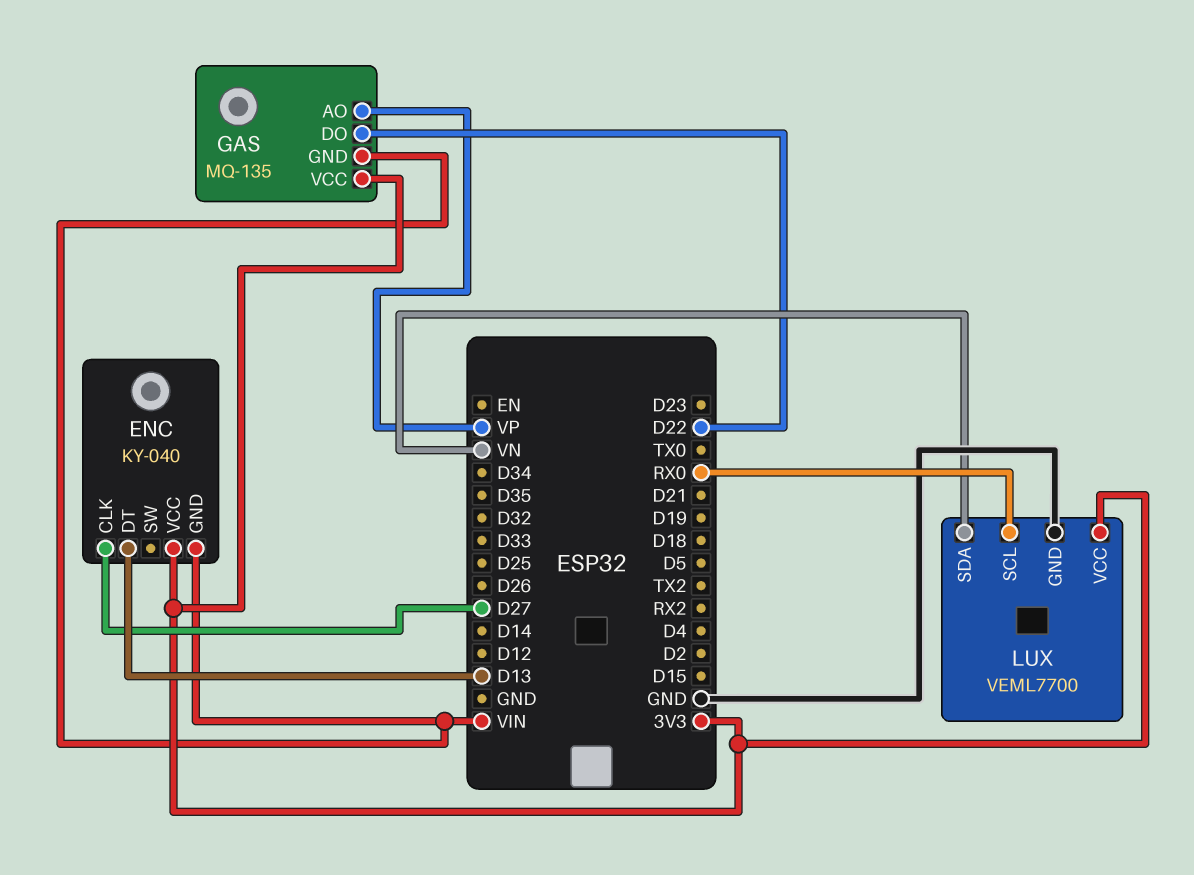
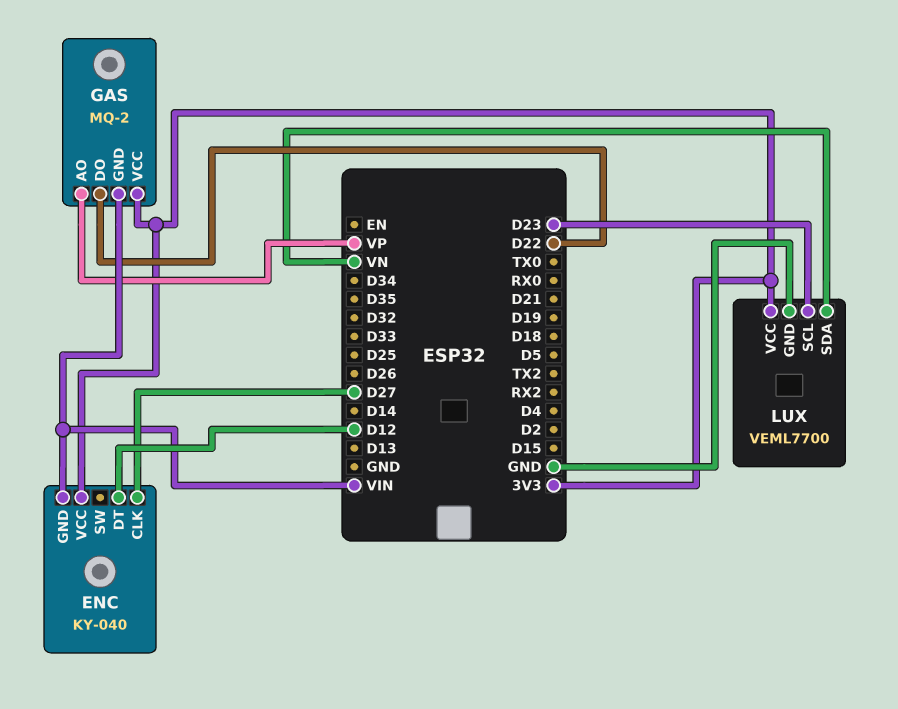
ENC pin DT: D13 -> D12
GAS: MQ-135 -> MQ-2
LUX pin SCL: RX0 -> D23

